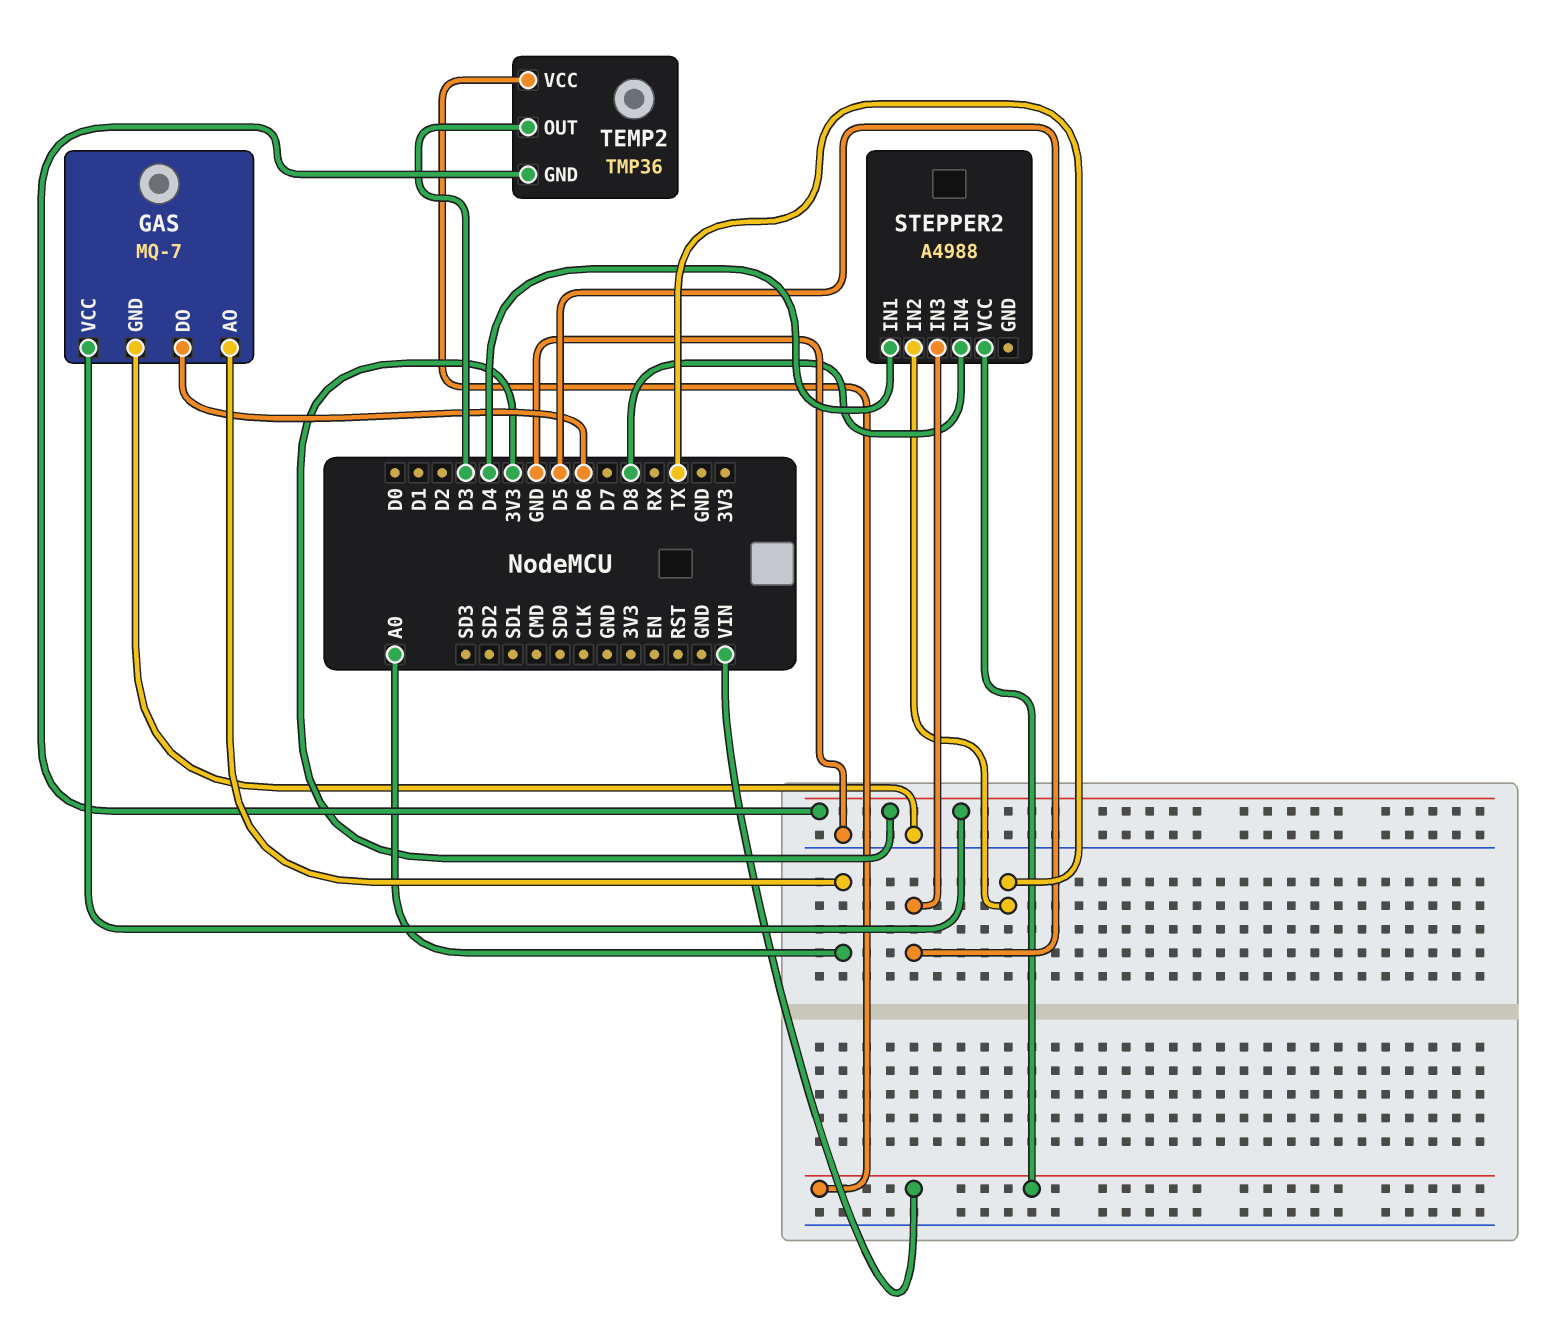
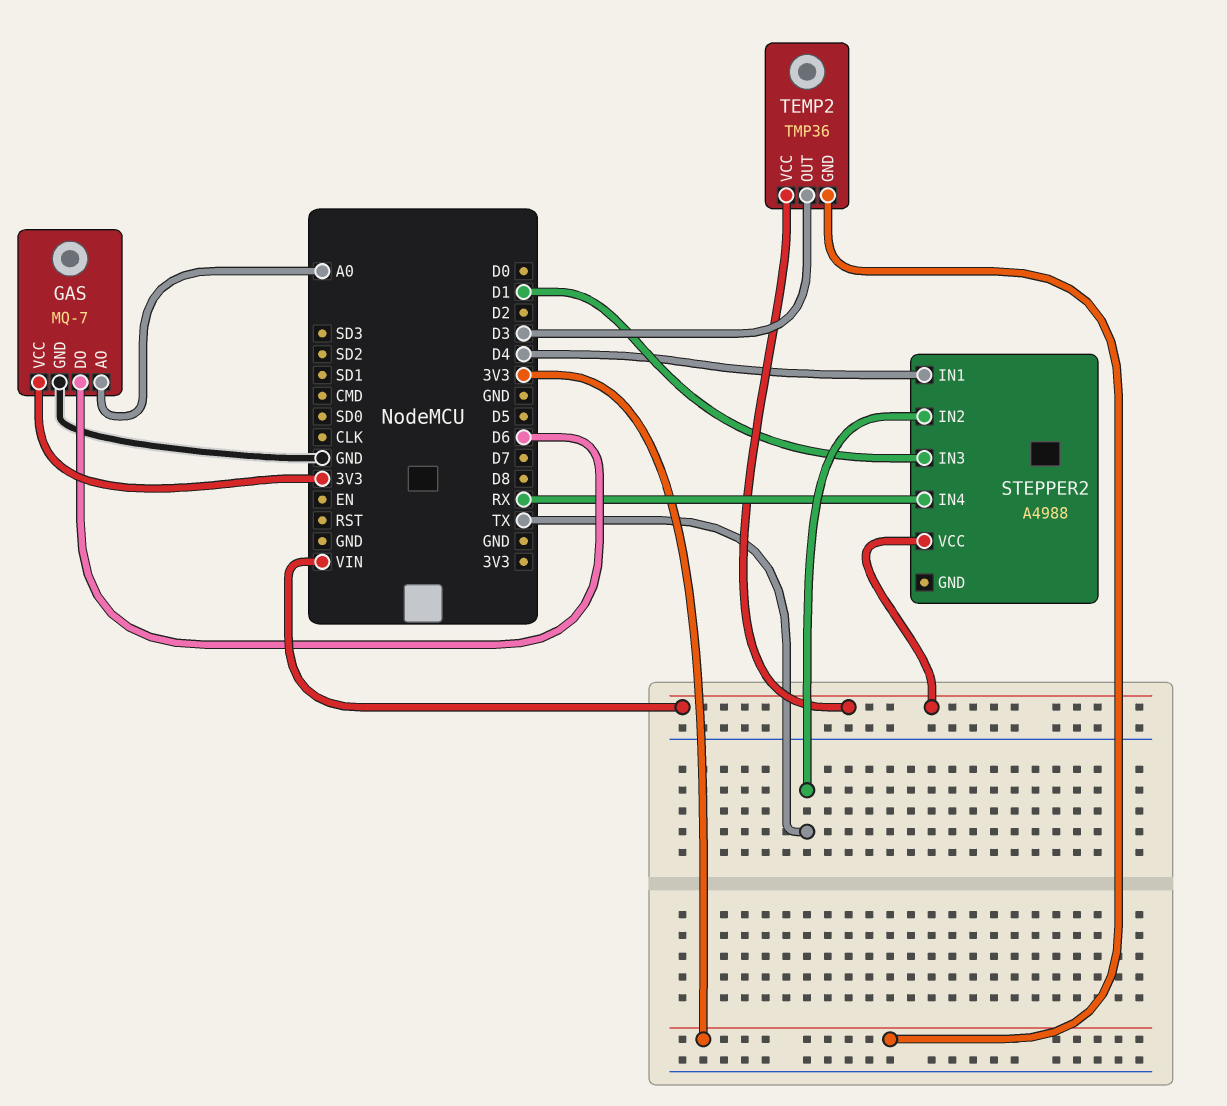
STEPPER2 pin IN3: D5 -> D1
STEPPER2 pin IN4: D8 -> RX

